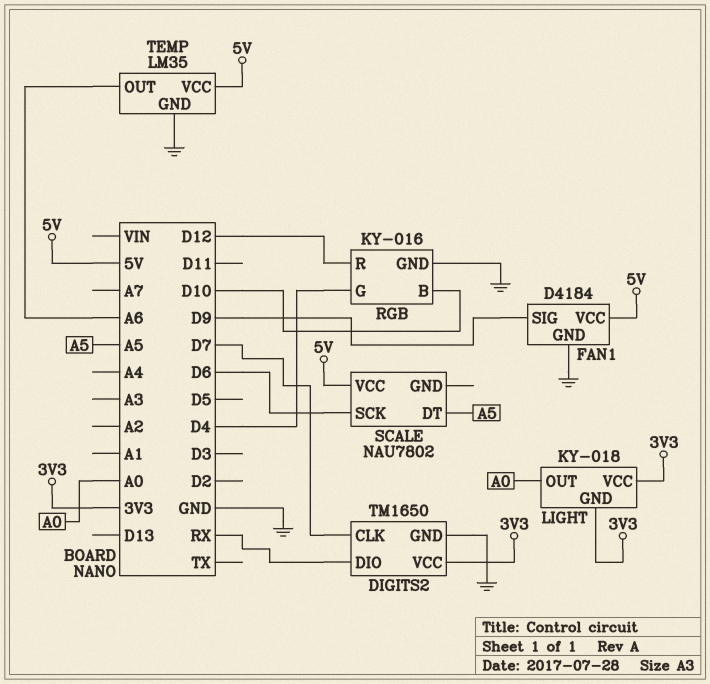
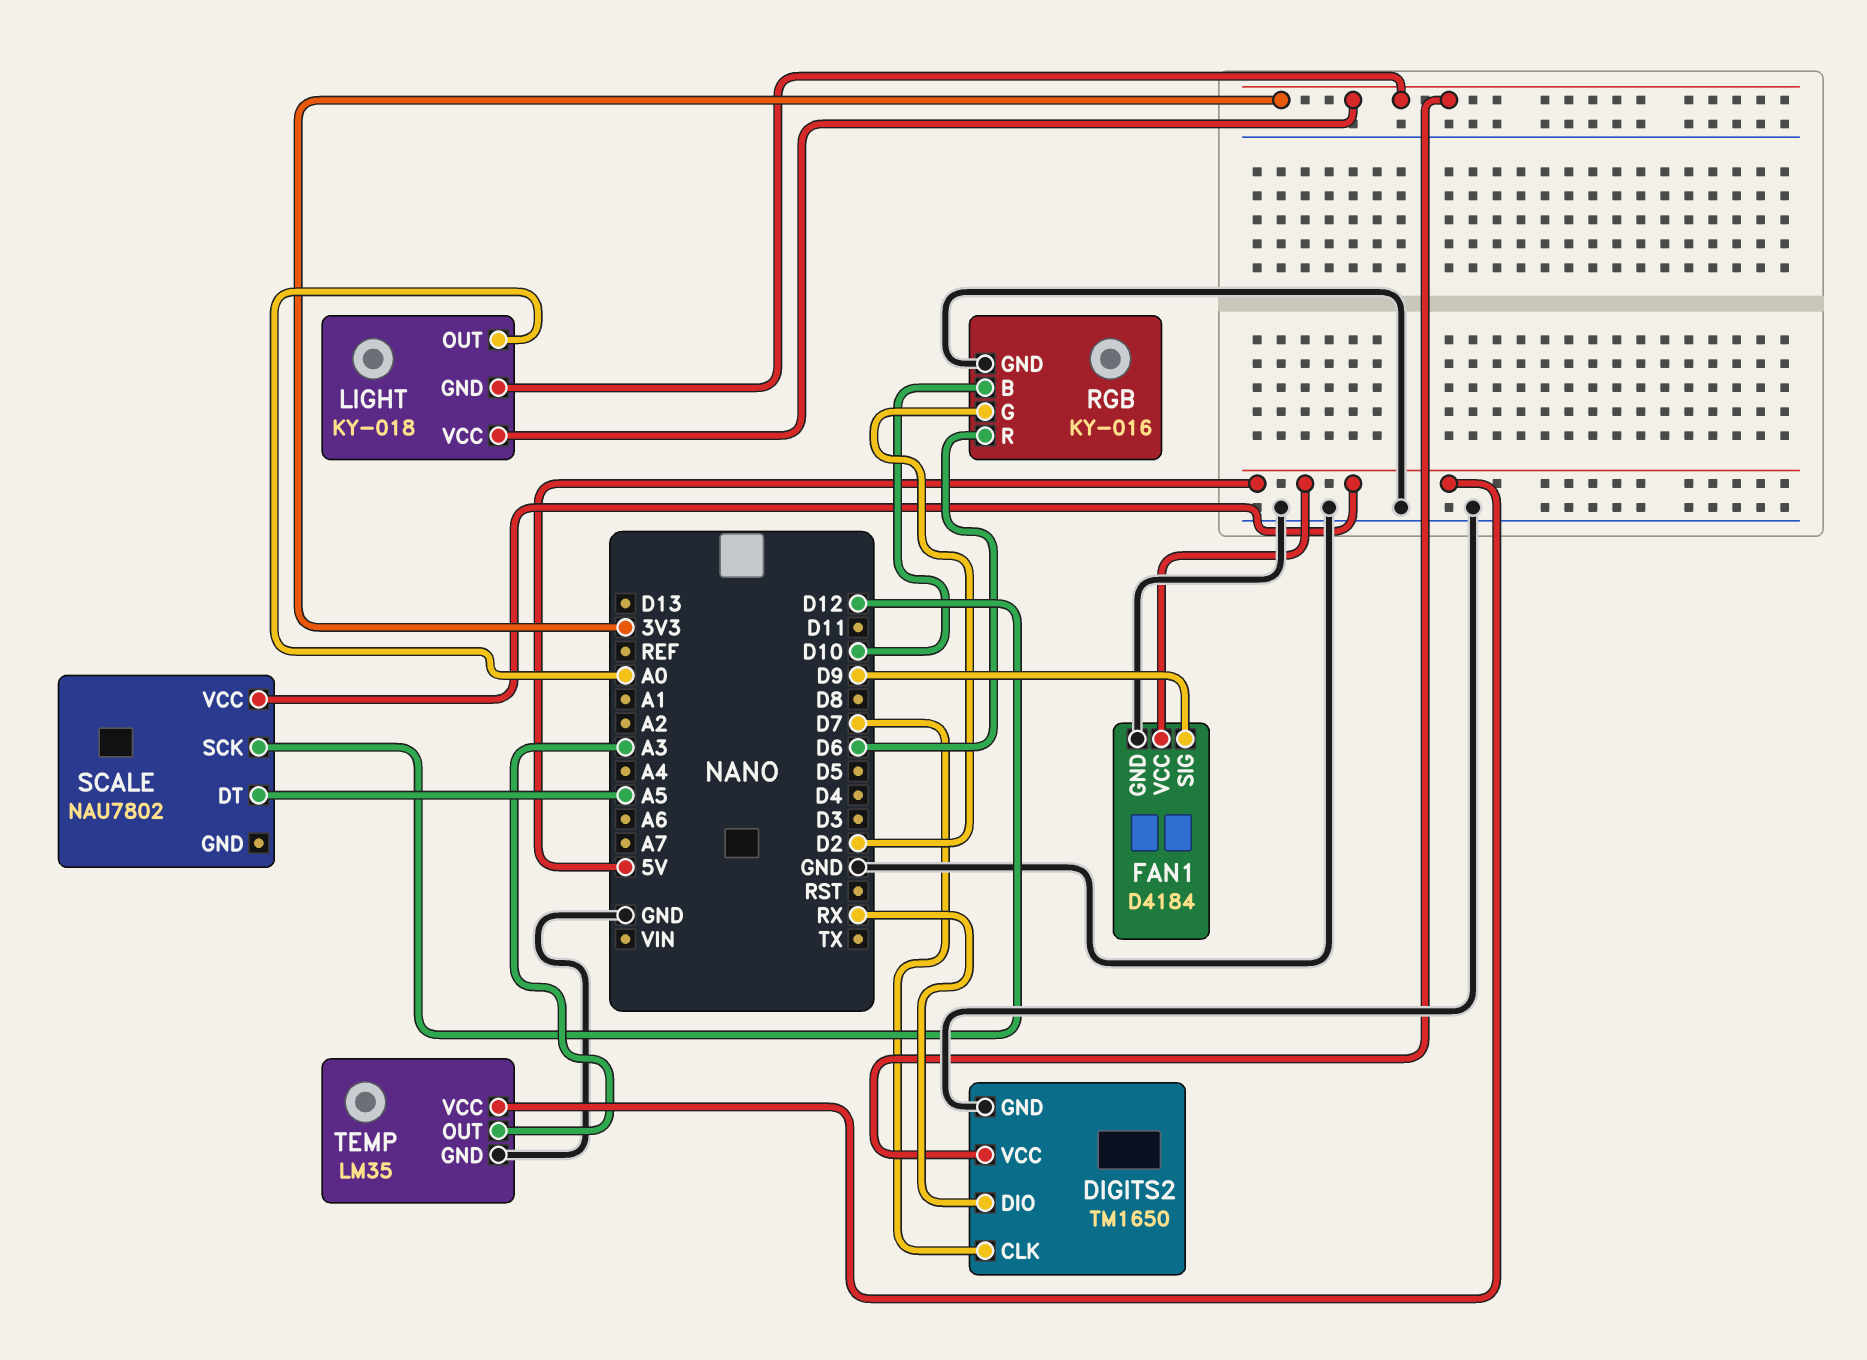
RGB pin G: D4 -> D2
RGB pin R: D12 -> D6
SCALE pin SCK: D6 -> D12
TEMP pin OUT: A6 -> A3

